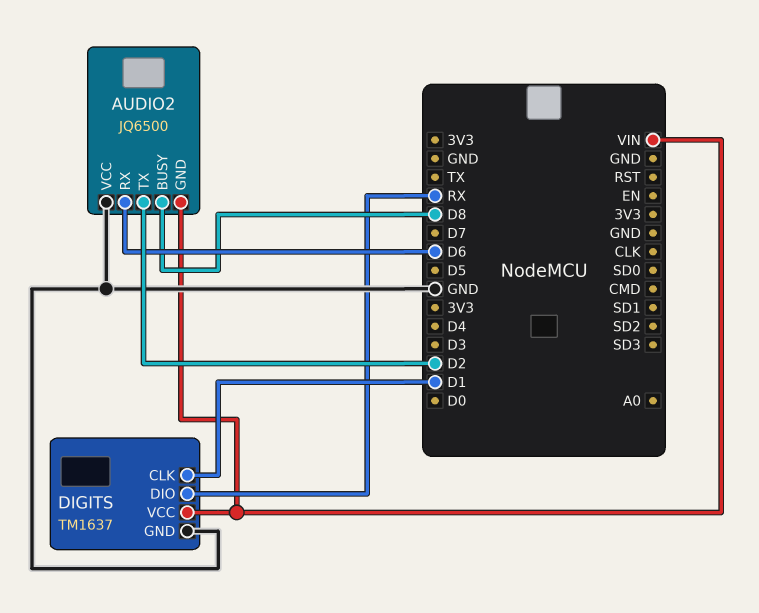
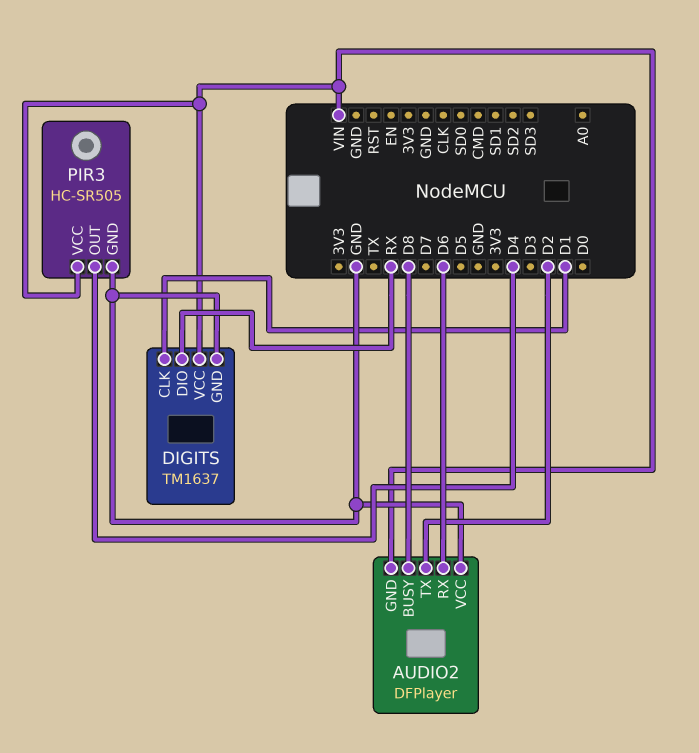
AUDIO2: JQ6500 -> DFPlayer
PIR3: none -> HC-SR505
PIR3 pin GND: none -> GND
PIR3 pin OUT: none -> D4
PIR3 pin VCC: none -> VIN

